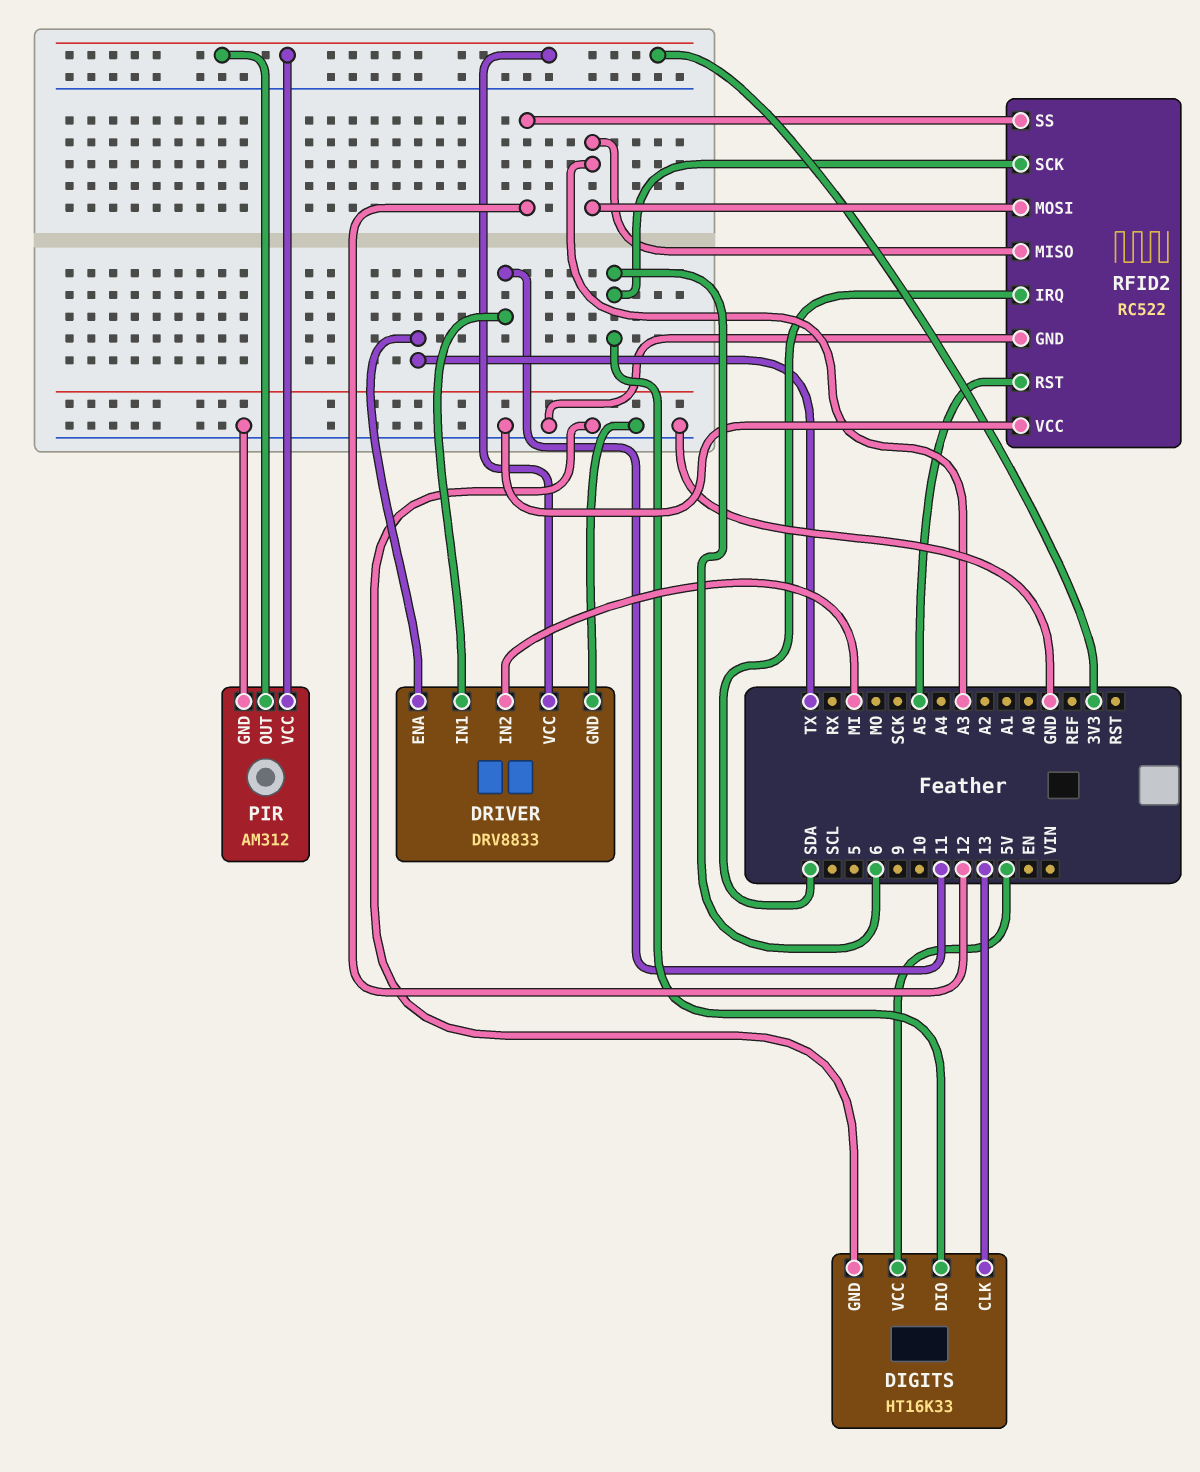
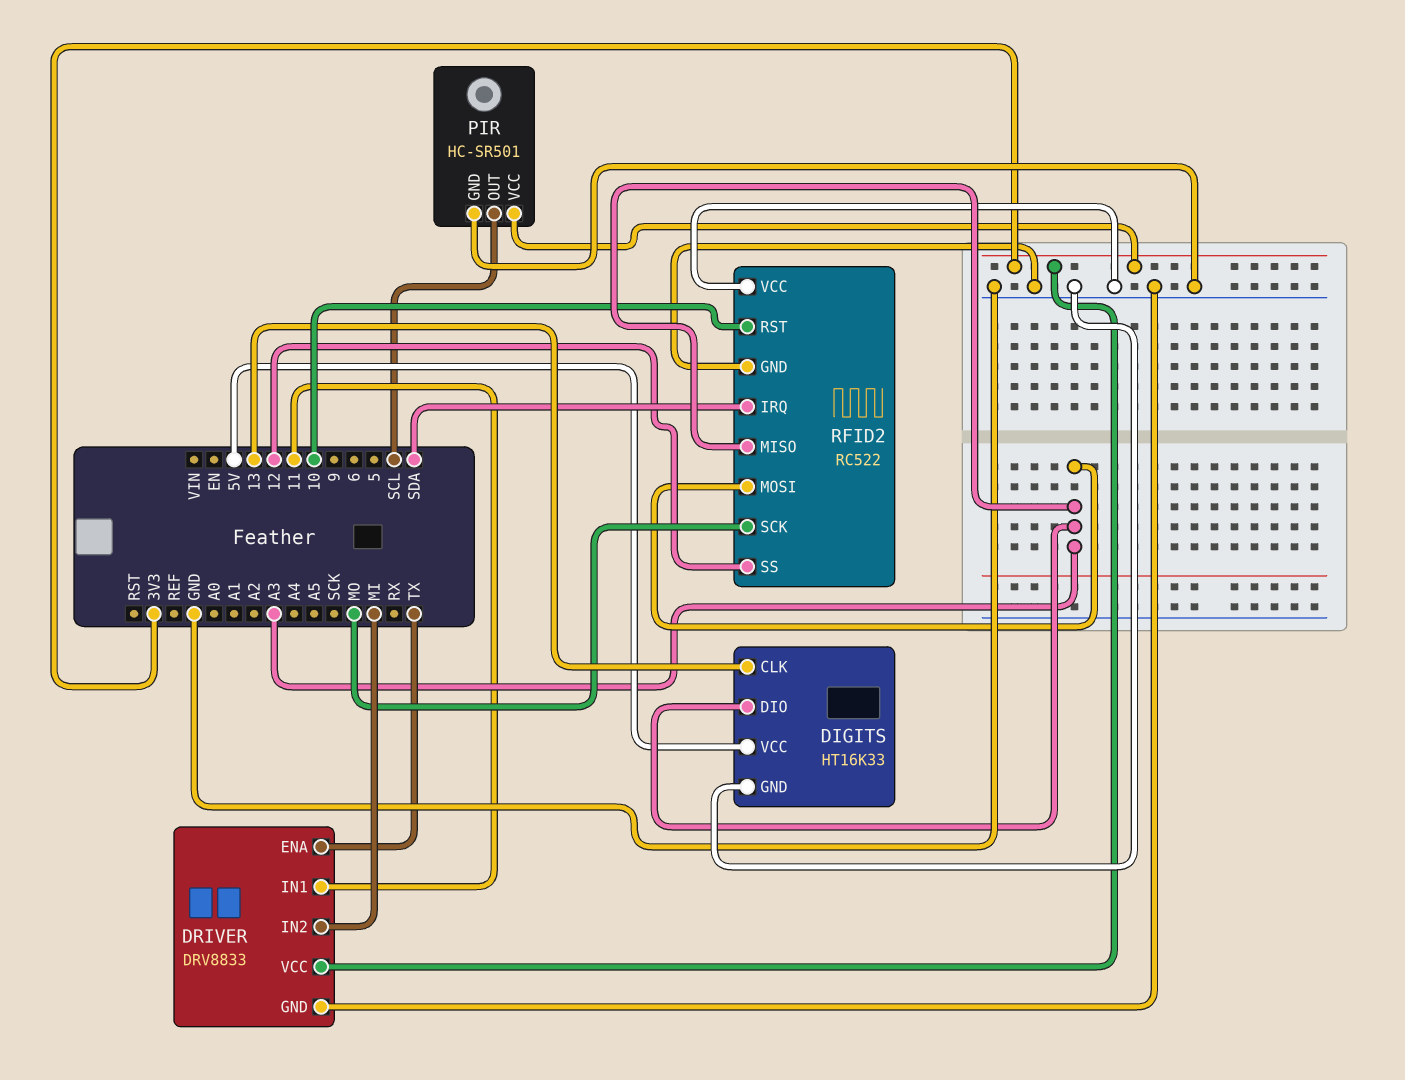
DIGITS pin DIO: 6 -> A3
PIR: AM312 -> HC-SR501
PIR pin OUT: 3V3 -> SCL
RFID2 pin RST: A5 -> 10
RFID2 pin SCK: 6 -> MO

